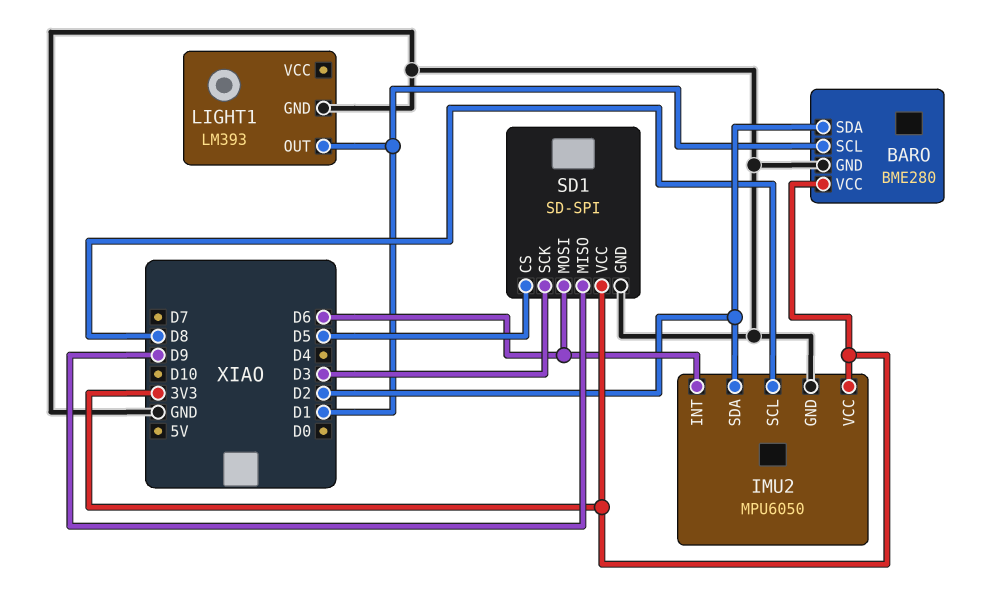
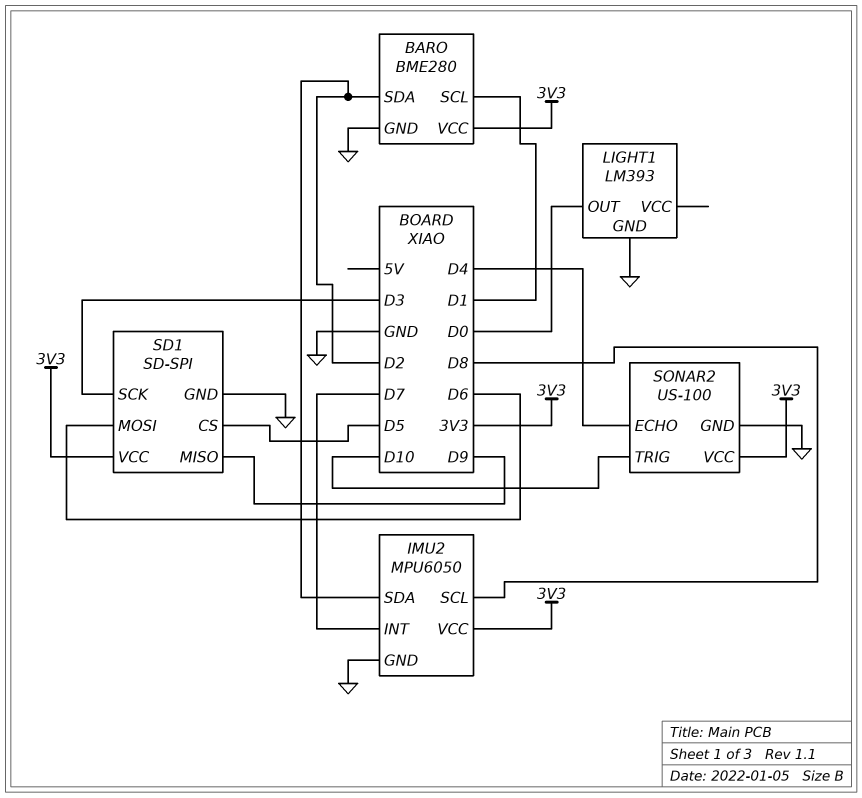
IMU2 pin INT: D6 -> D7
LIGHT1 pin OUT: D1 -> D0
SONAR2: none -> US-100
SONAR2 pin ECHO: none -> D4
SONAR2 pin GND: none -> GND
SONAR2 pin TRIG: none -> D10
SONAR2 pin VCC: none -> 3V3

